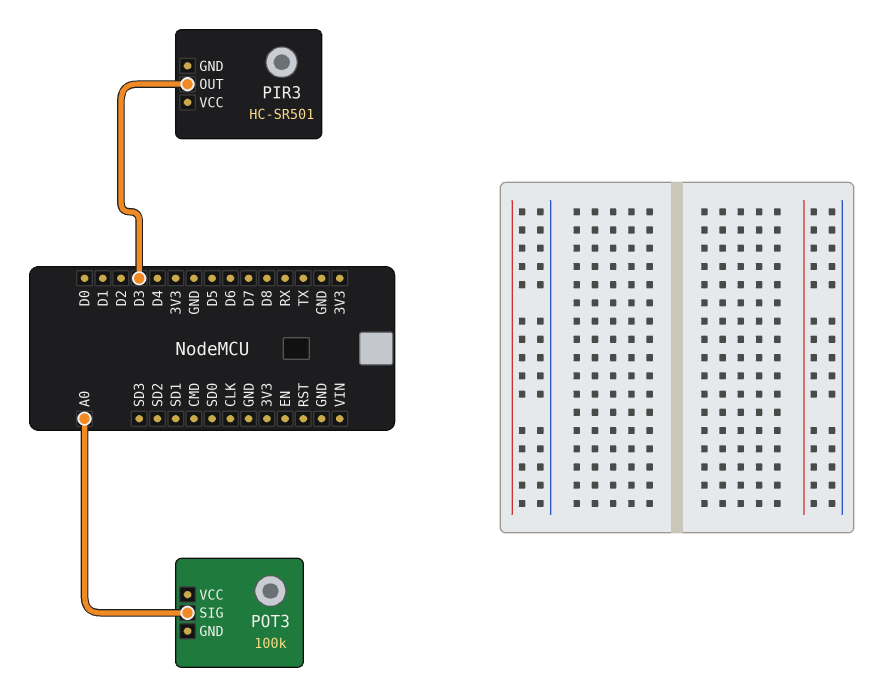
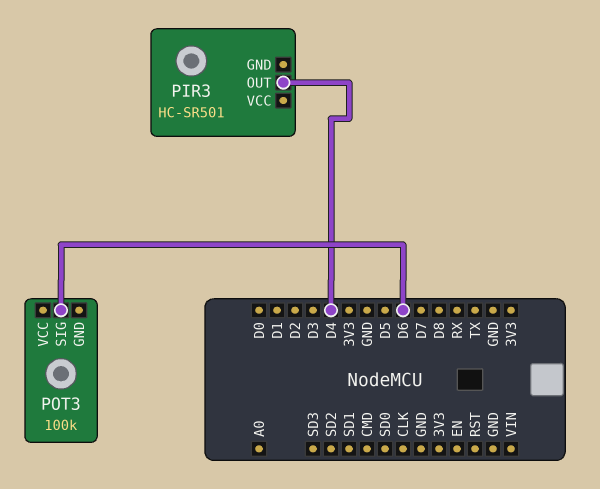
PIR3 pin OUT: D3 -> D4
POT3 pin SIG: A0 -> D6

